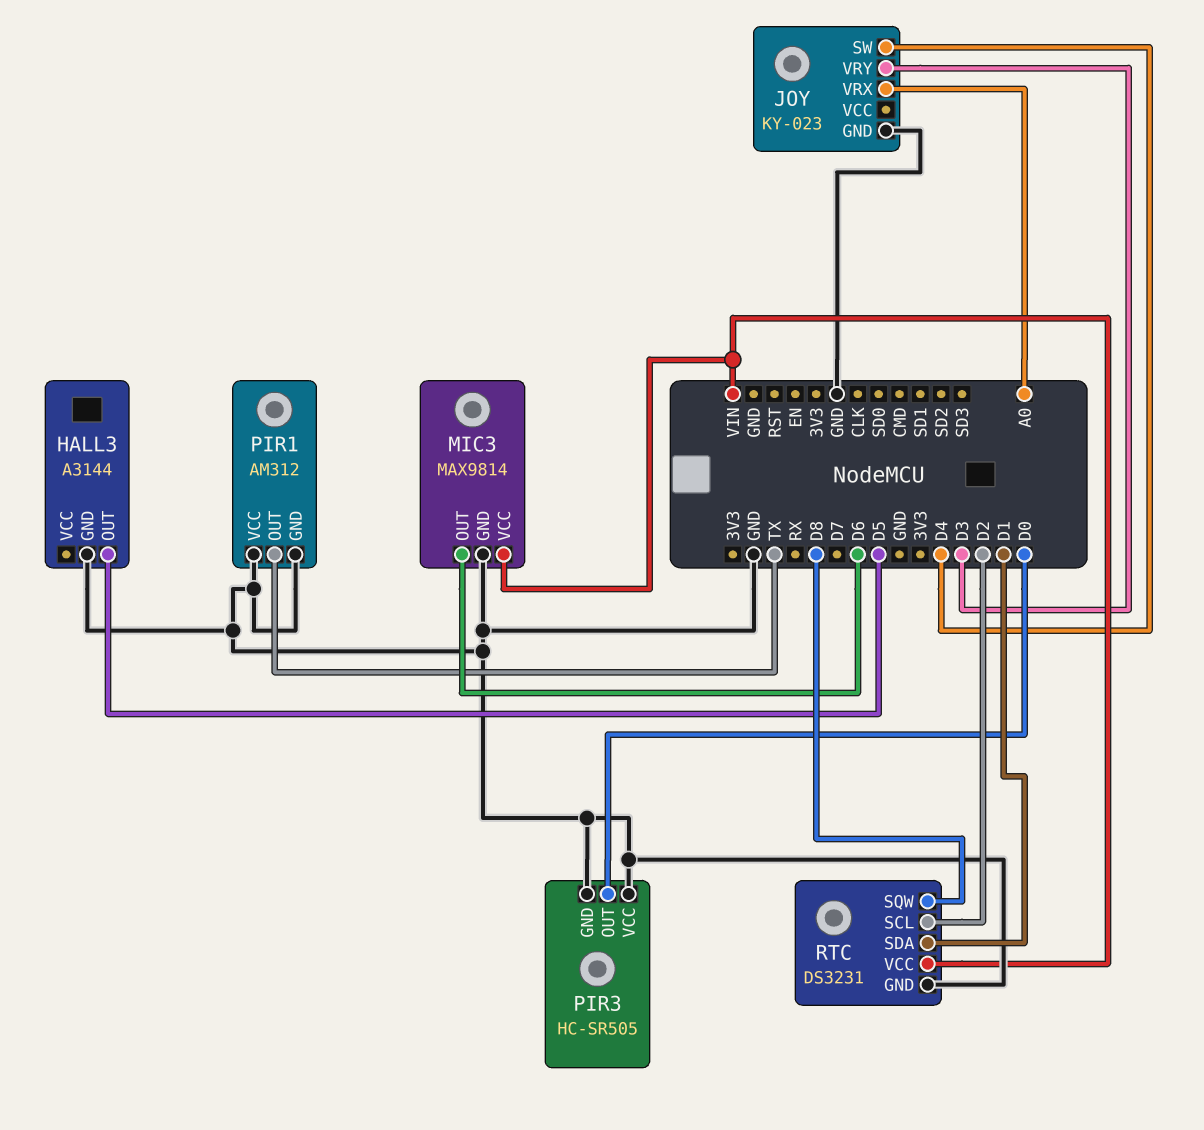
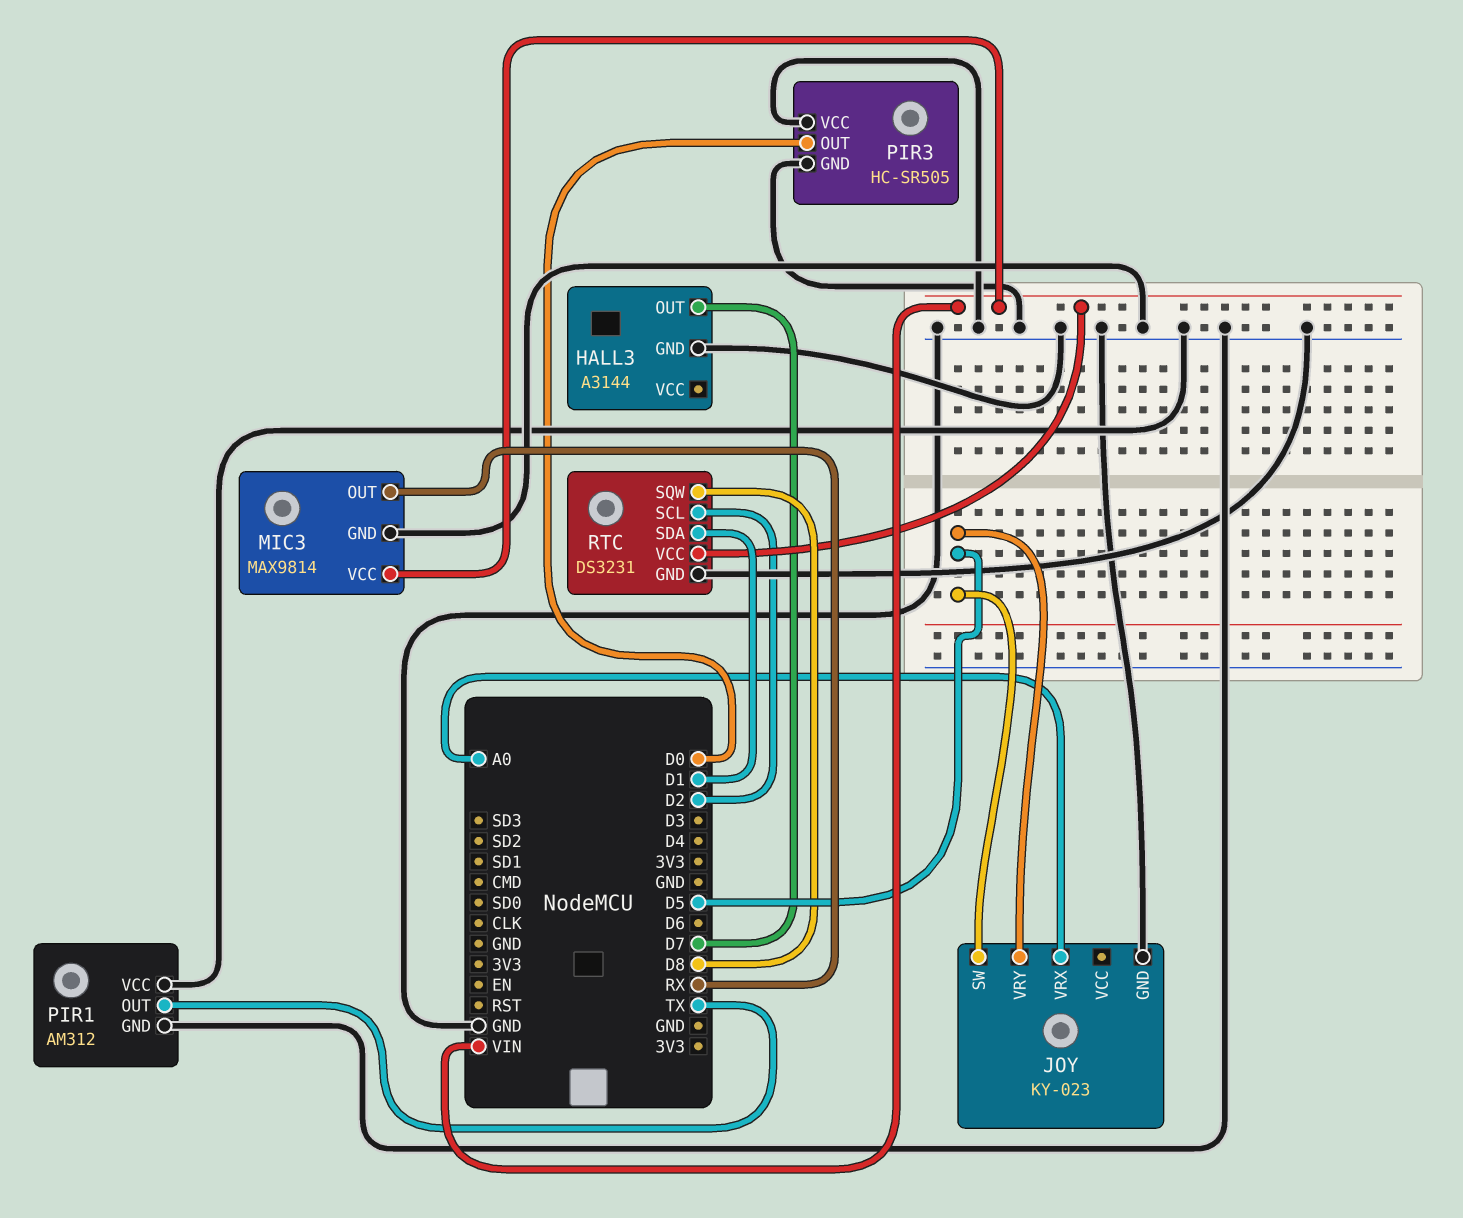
HALL3 pin OUT: D5 -> D7
JOY pin SW: D4 -> D5
JOY pin VRY: D3 -> D5
MIC3 pin OUT: D6 -> RX

